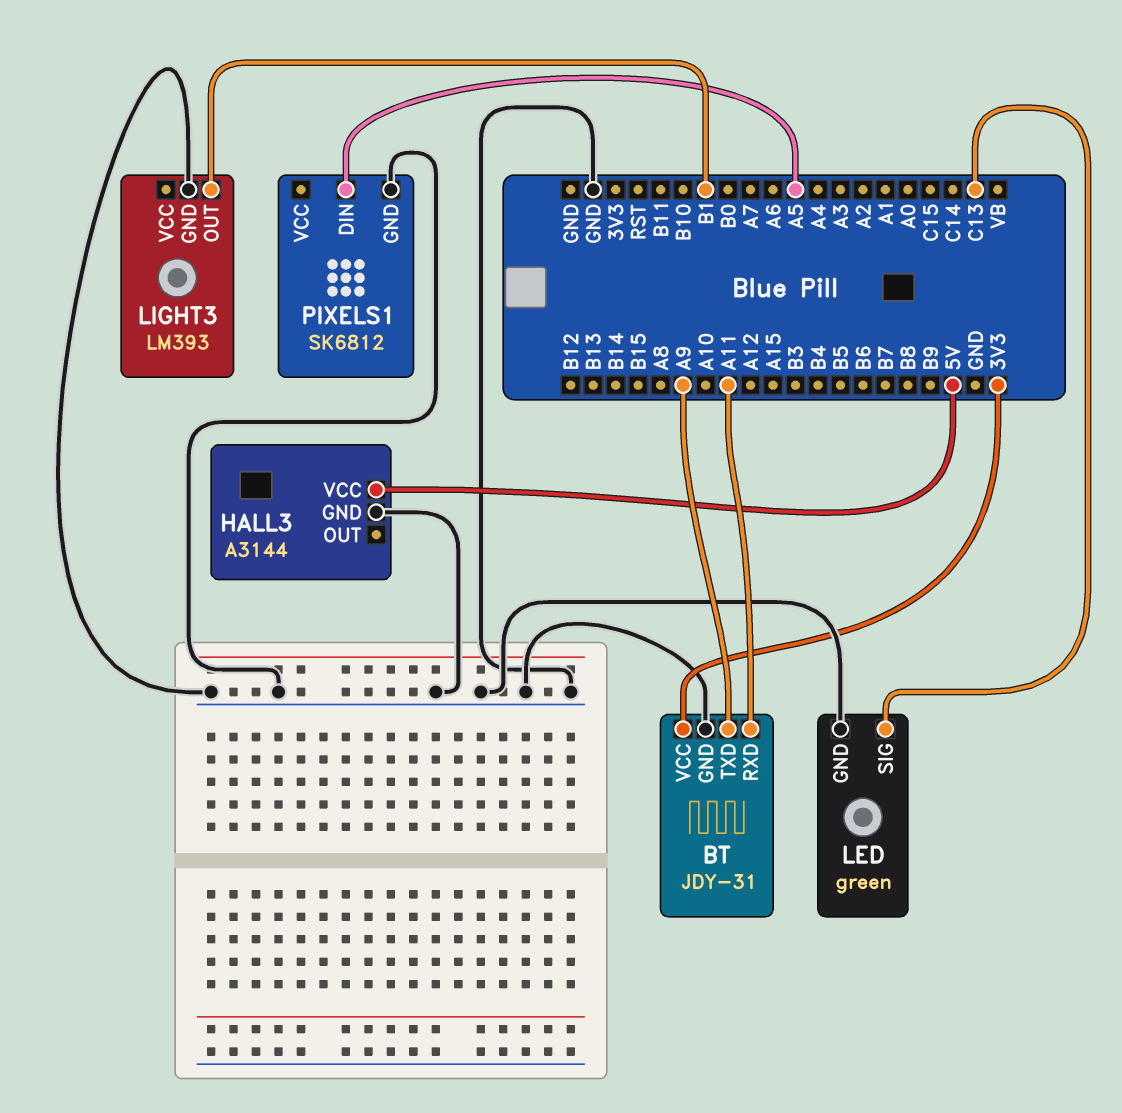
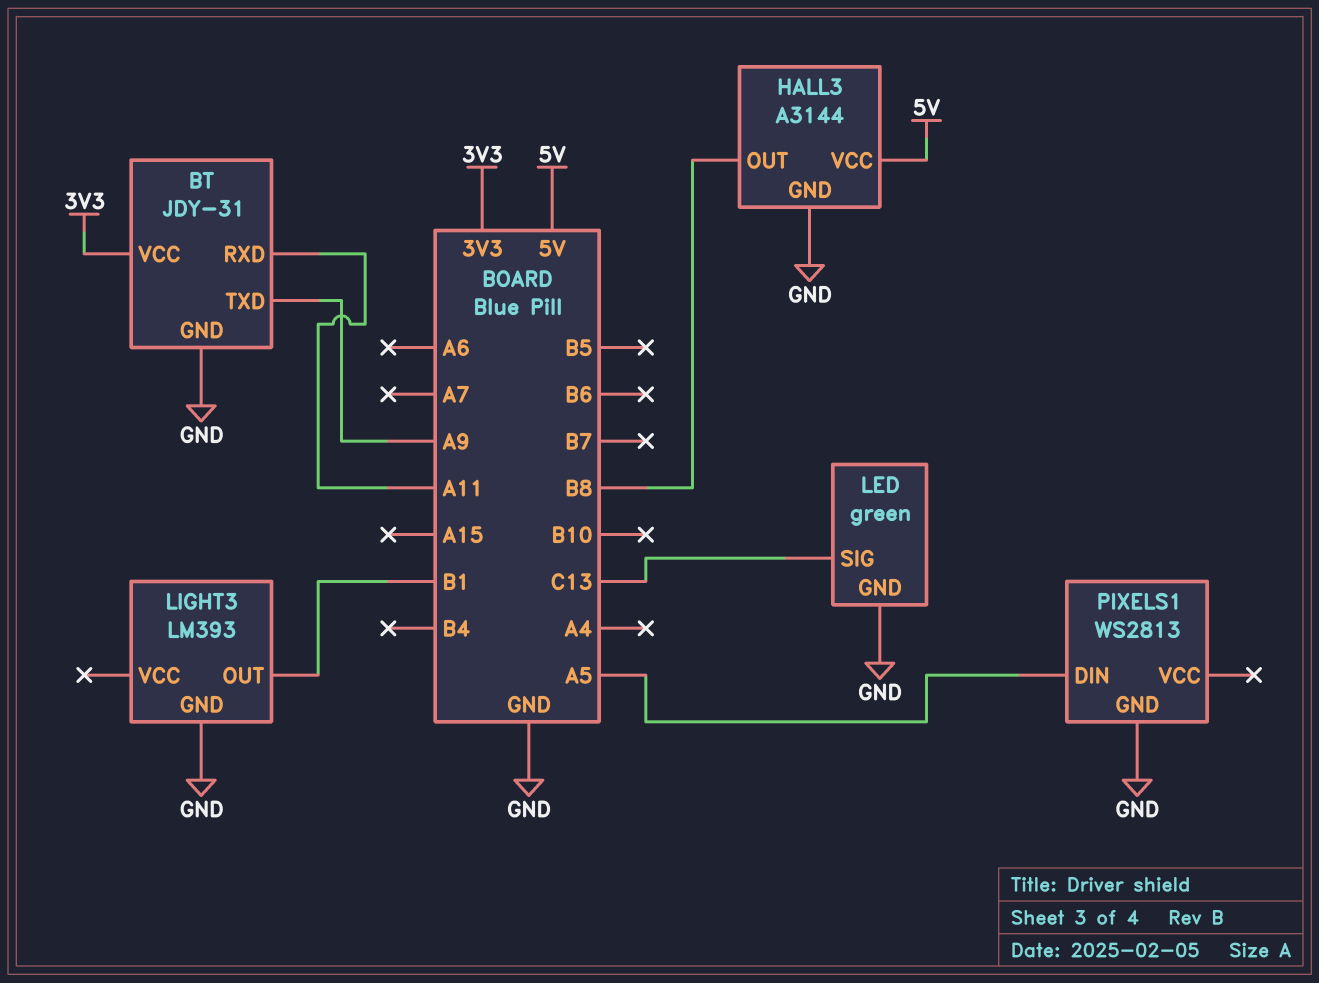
HALL3 pin OUT: none -> B8
PIXELS1: SK6812 -> WS2813

